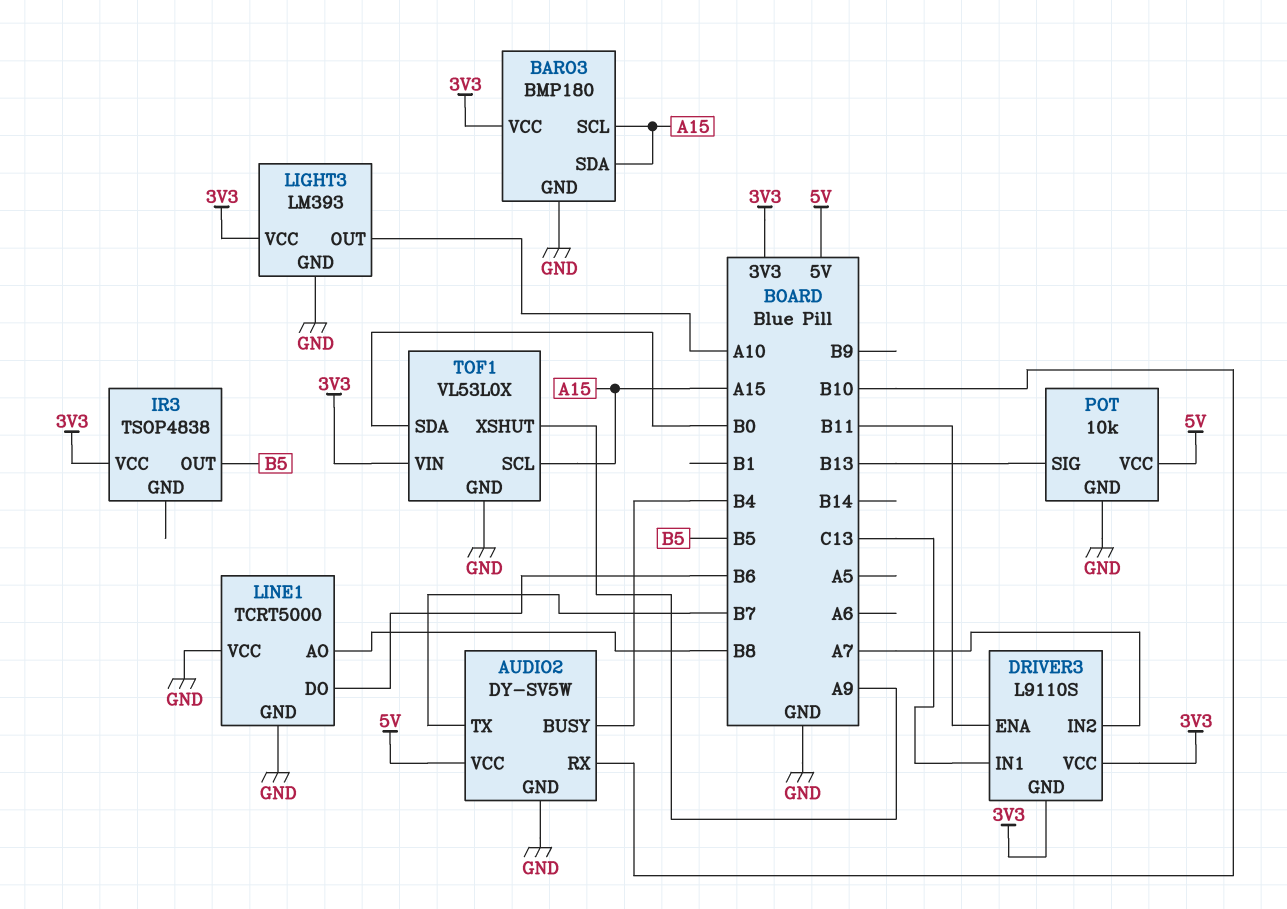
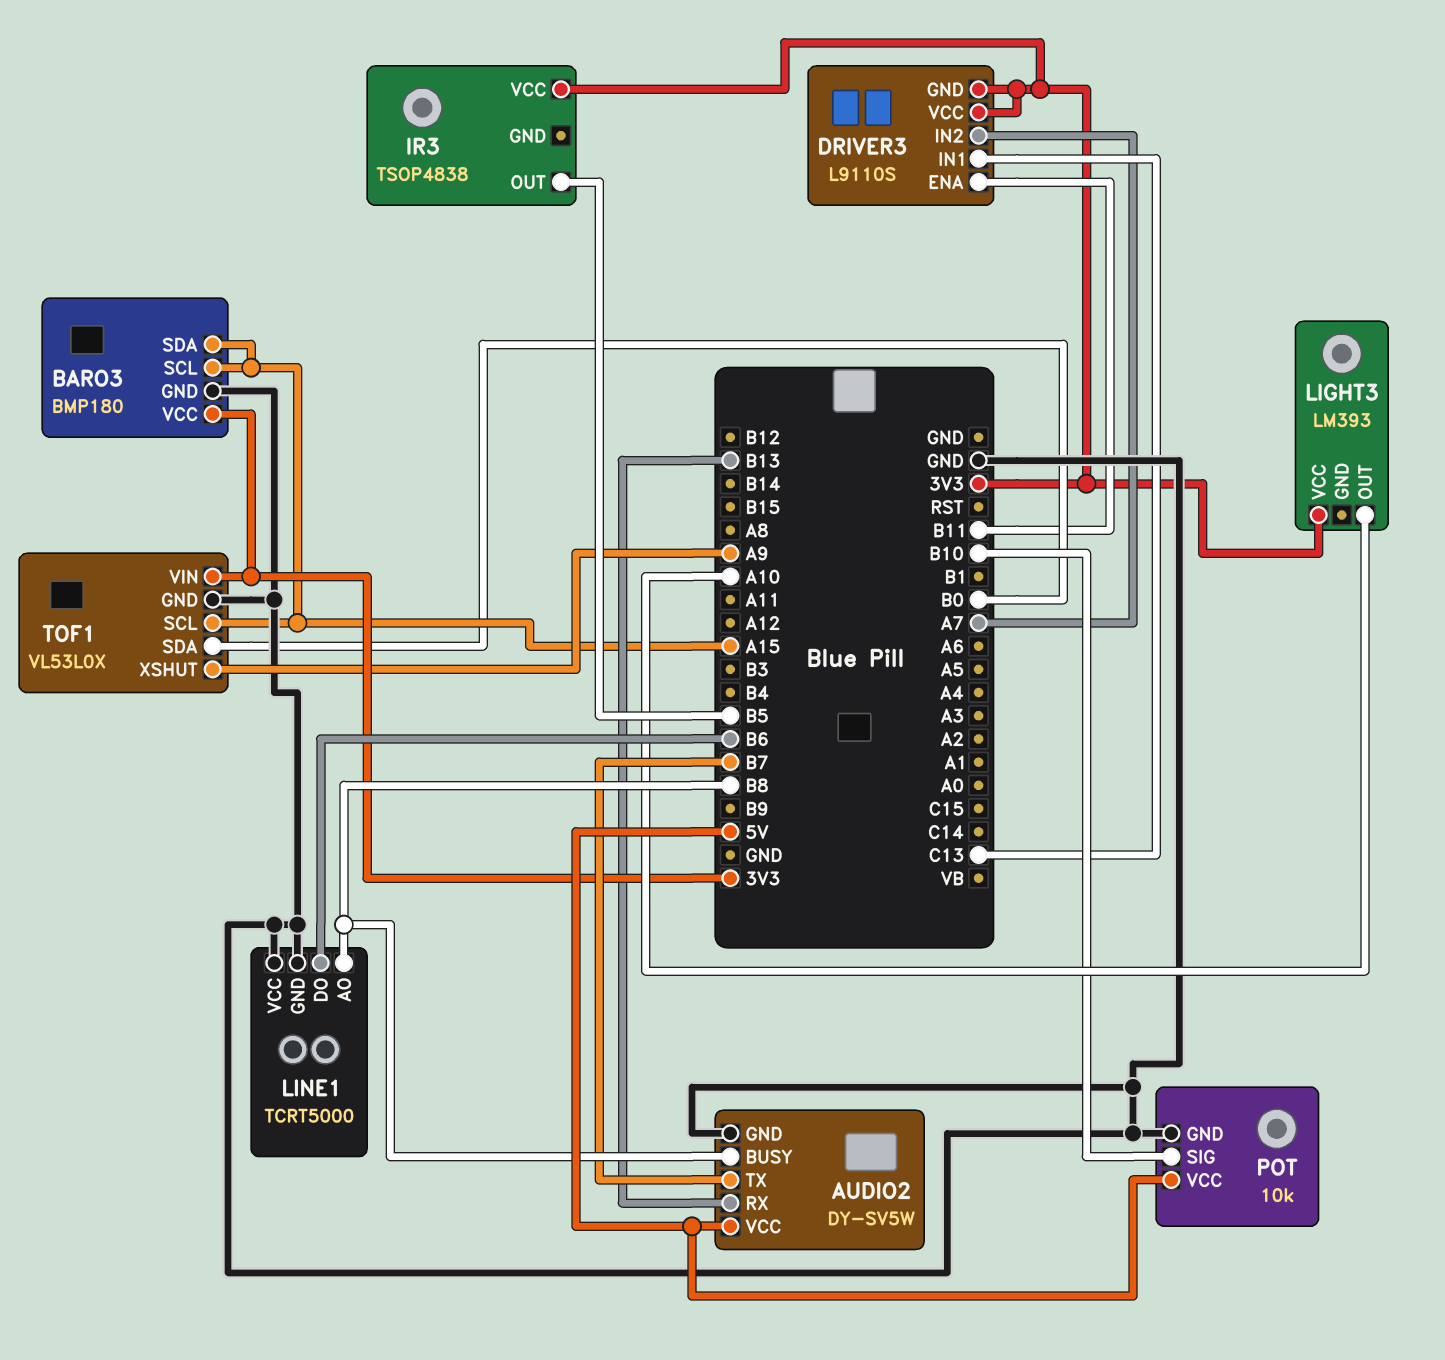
AUDIO2 pin BUSY: B4 -> B8
AUDIO2 pin RX: B10 -> B13
LIGHT3 pin GND: GND -> none
POT pin SIG: B13 -> B10

